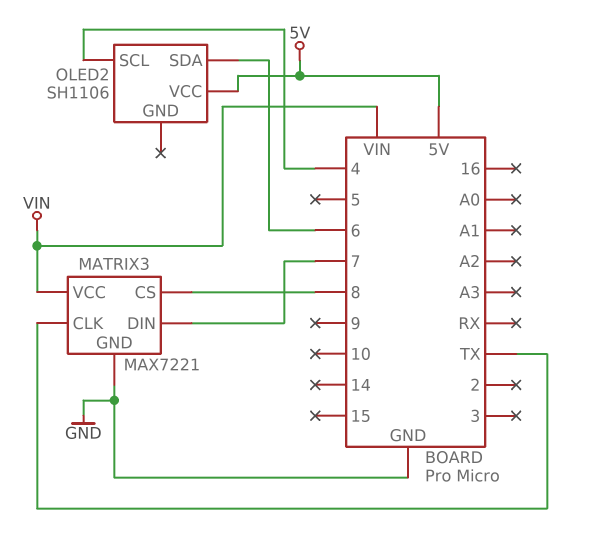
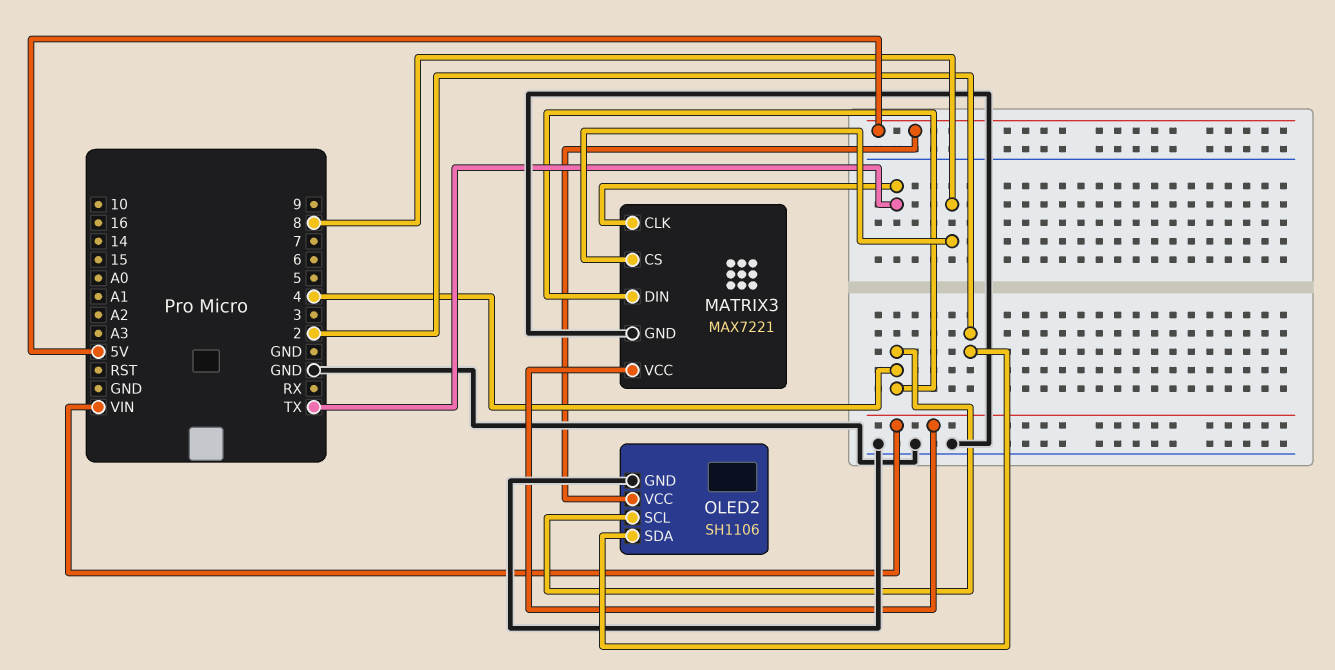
MATRIX3 pin DIN: 7 -> 4
OLED2 pin GND: none -> GND
OLED2 pin SDA: 6 -> 2

